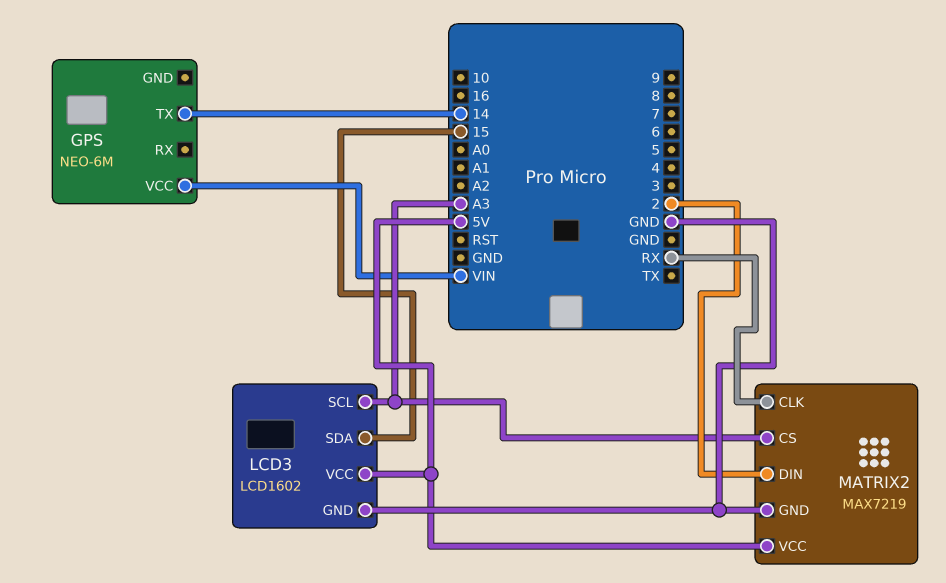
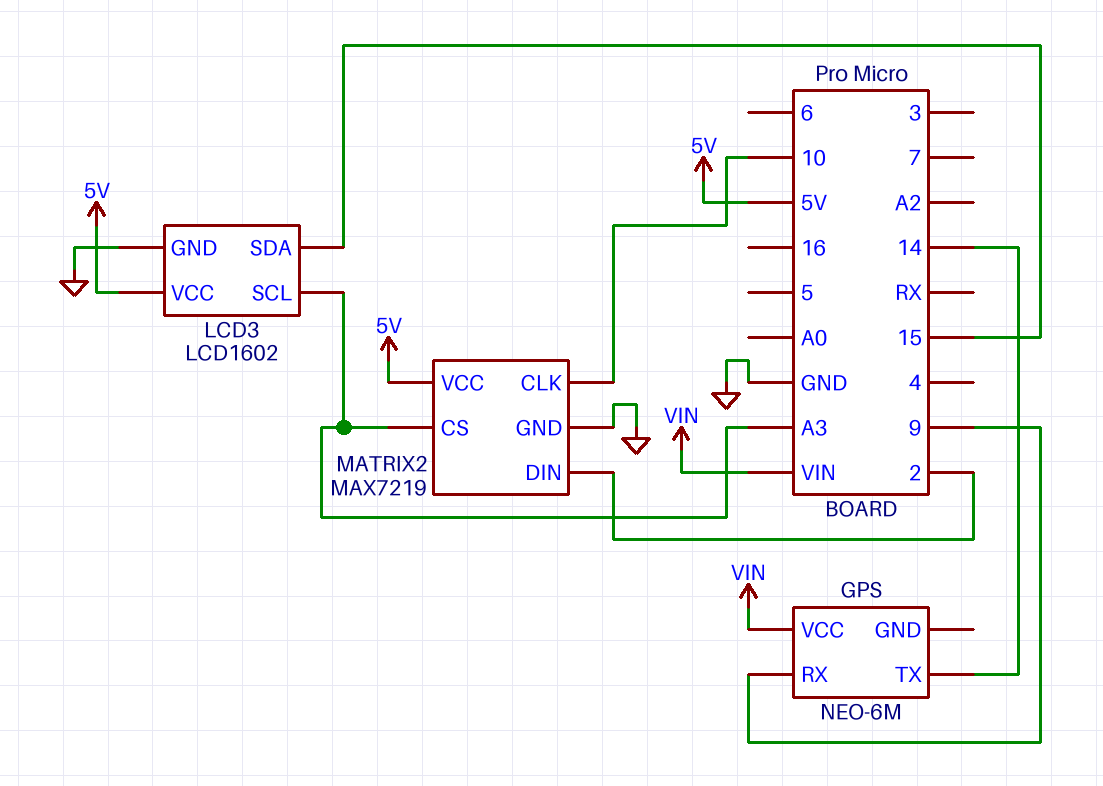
GPS pin RX: none -> 9
MATRIX2 pin CLK: RX -> 10

